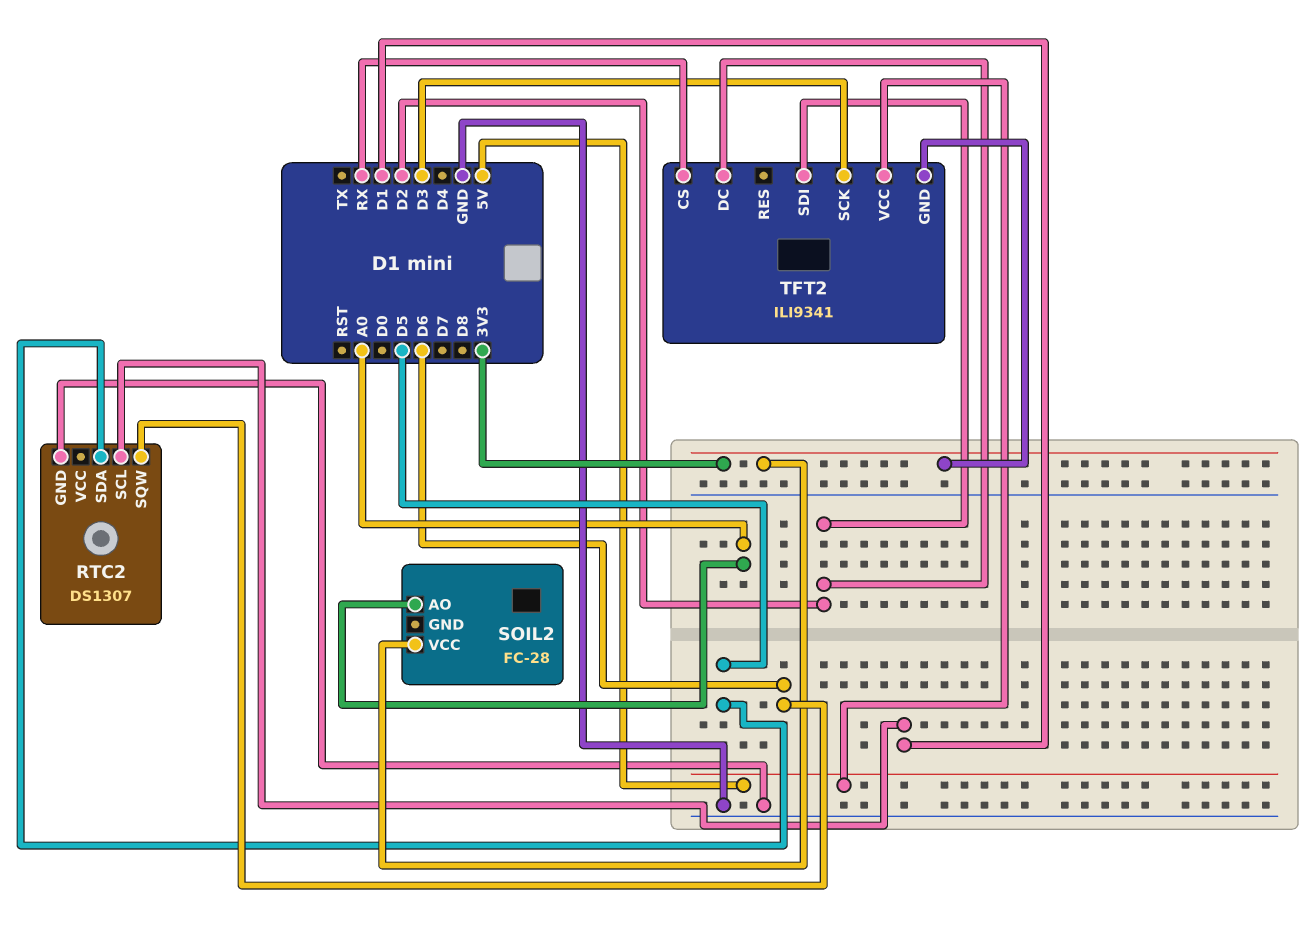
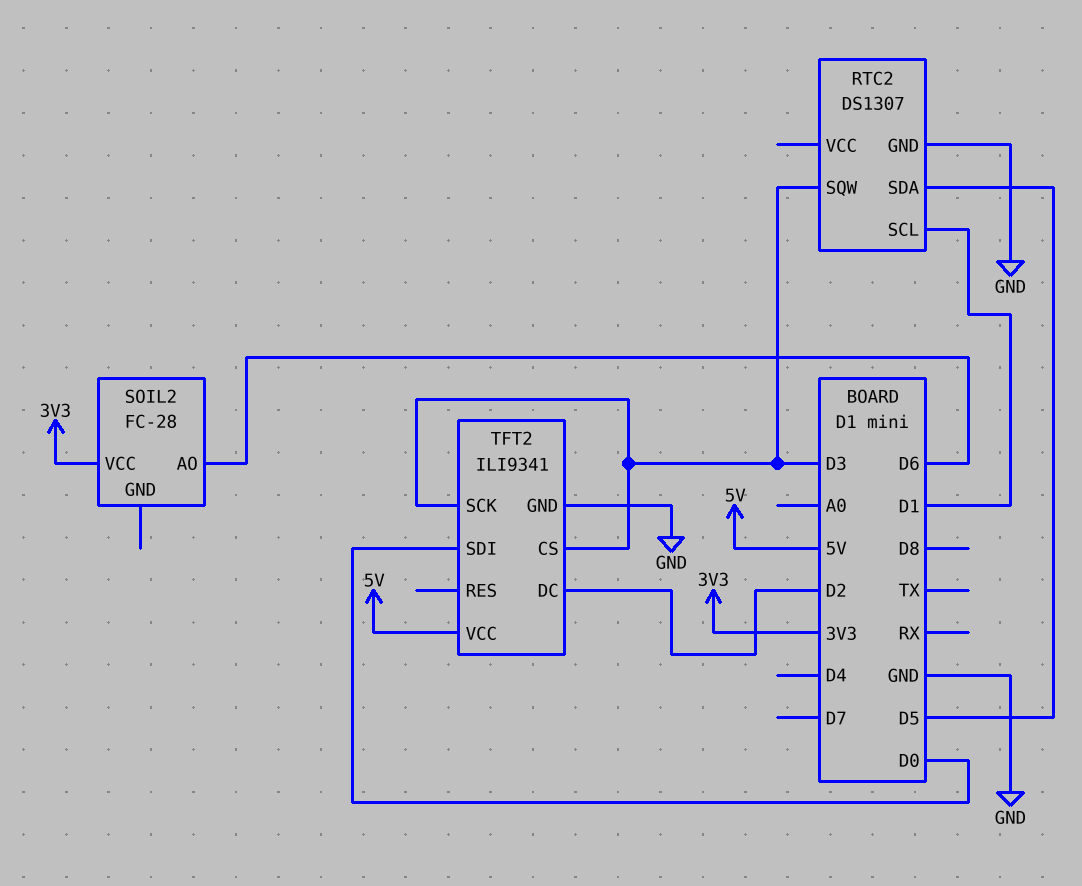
RTC2 pin SQW: D6 -> D3
SOIL2 pin AO: A0 -> D6
TFT2 pin CS: RX -> D3
TFT2 pin GND: 3V3 -> GND
TFT2 pin SDI: D2 -> D0

